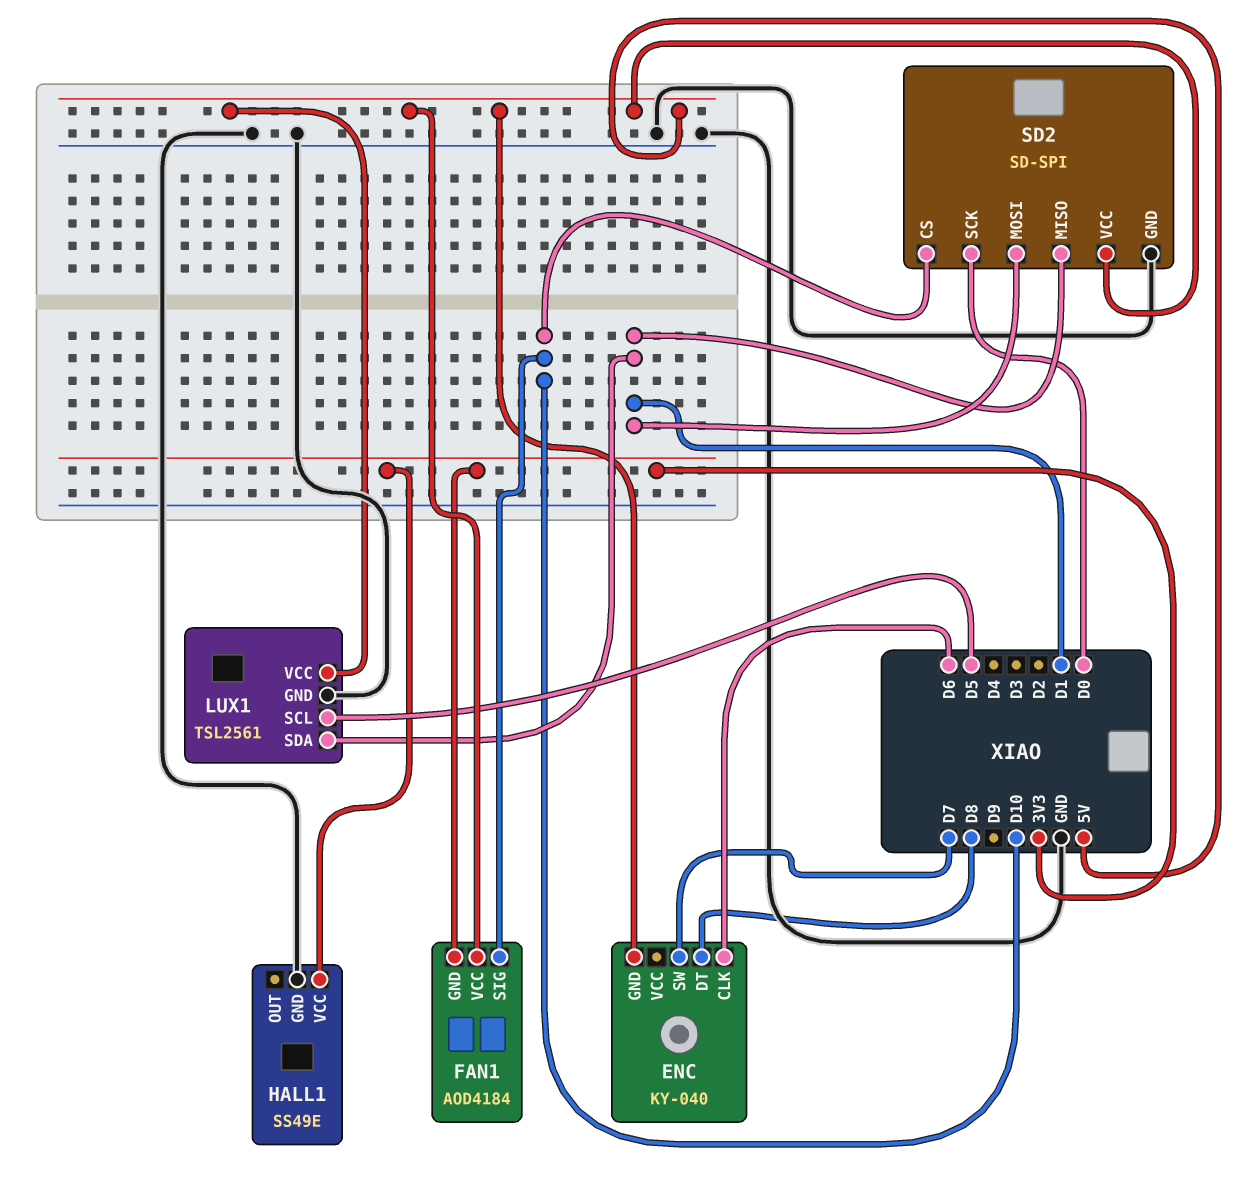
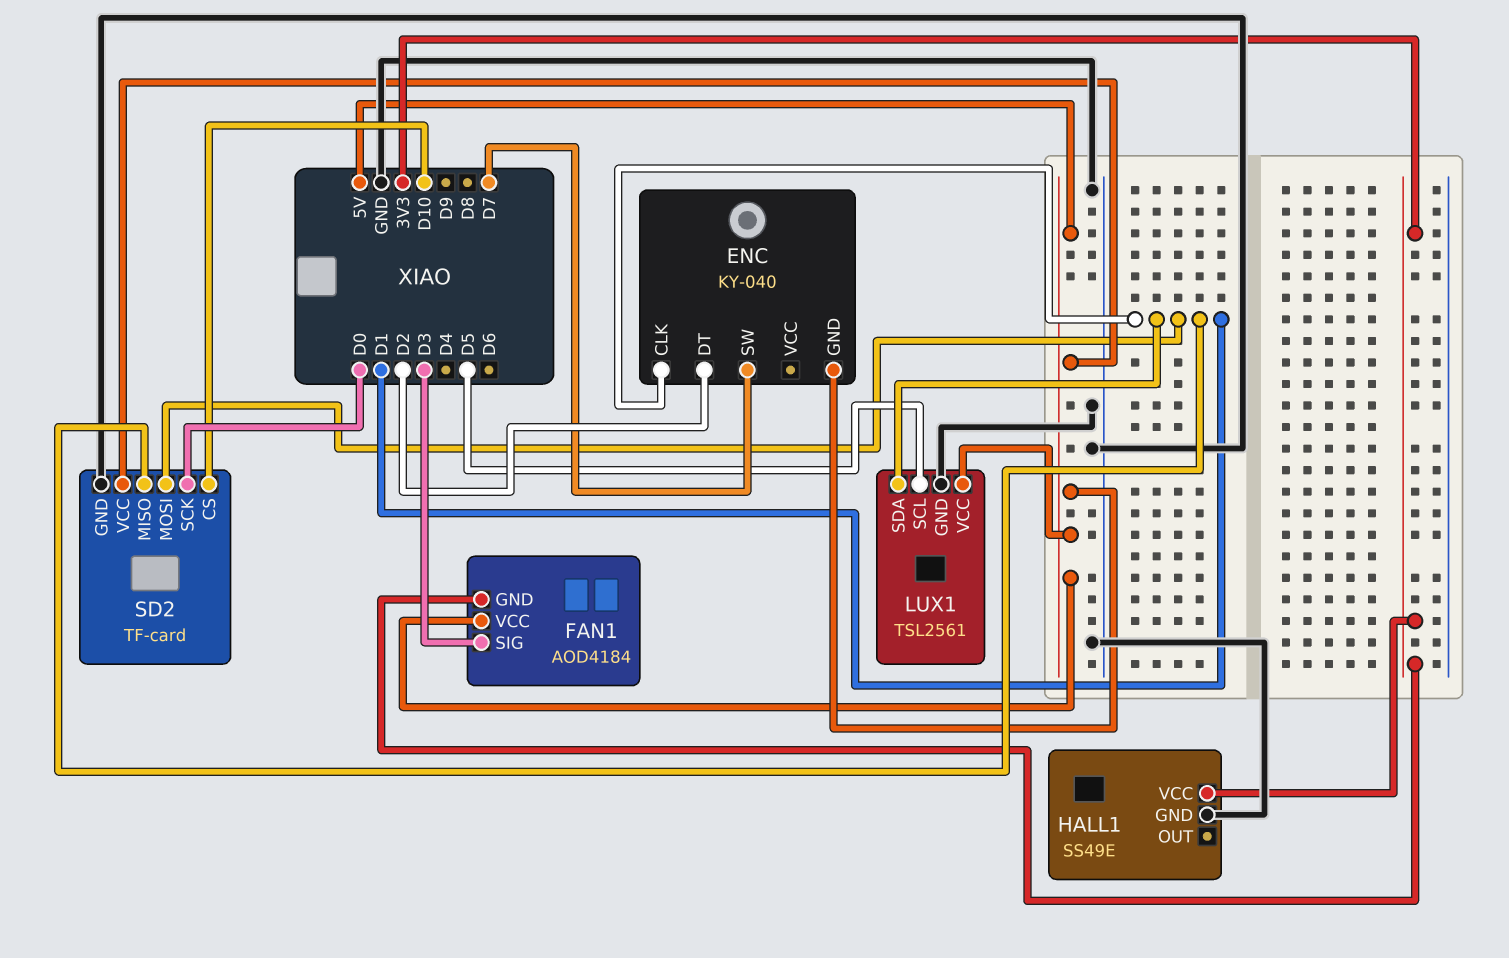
ENC pin CLK: D6 -> D1
ENC pin DT: D8 -> D2
FAN1 pin SIG: D10 -> D3
SD2: SD-SPI -> TF-card

